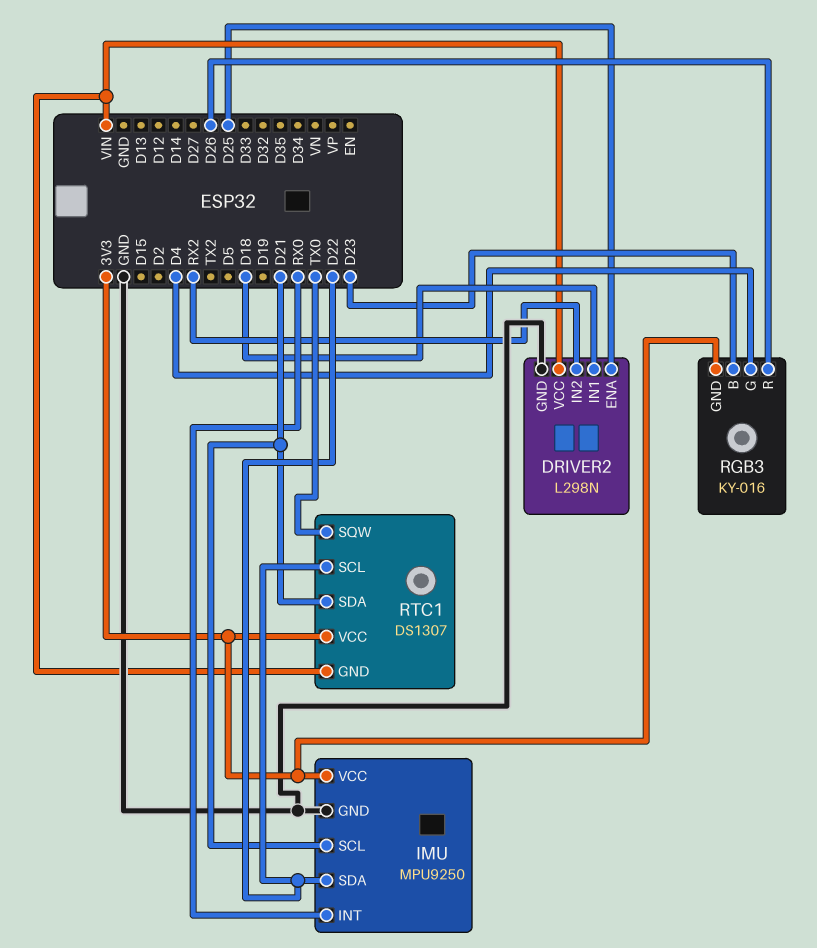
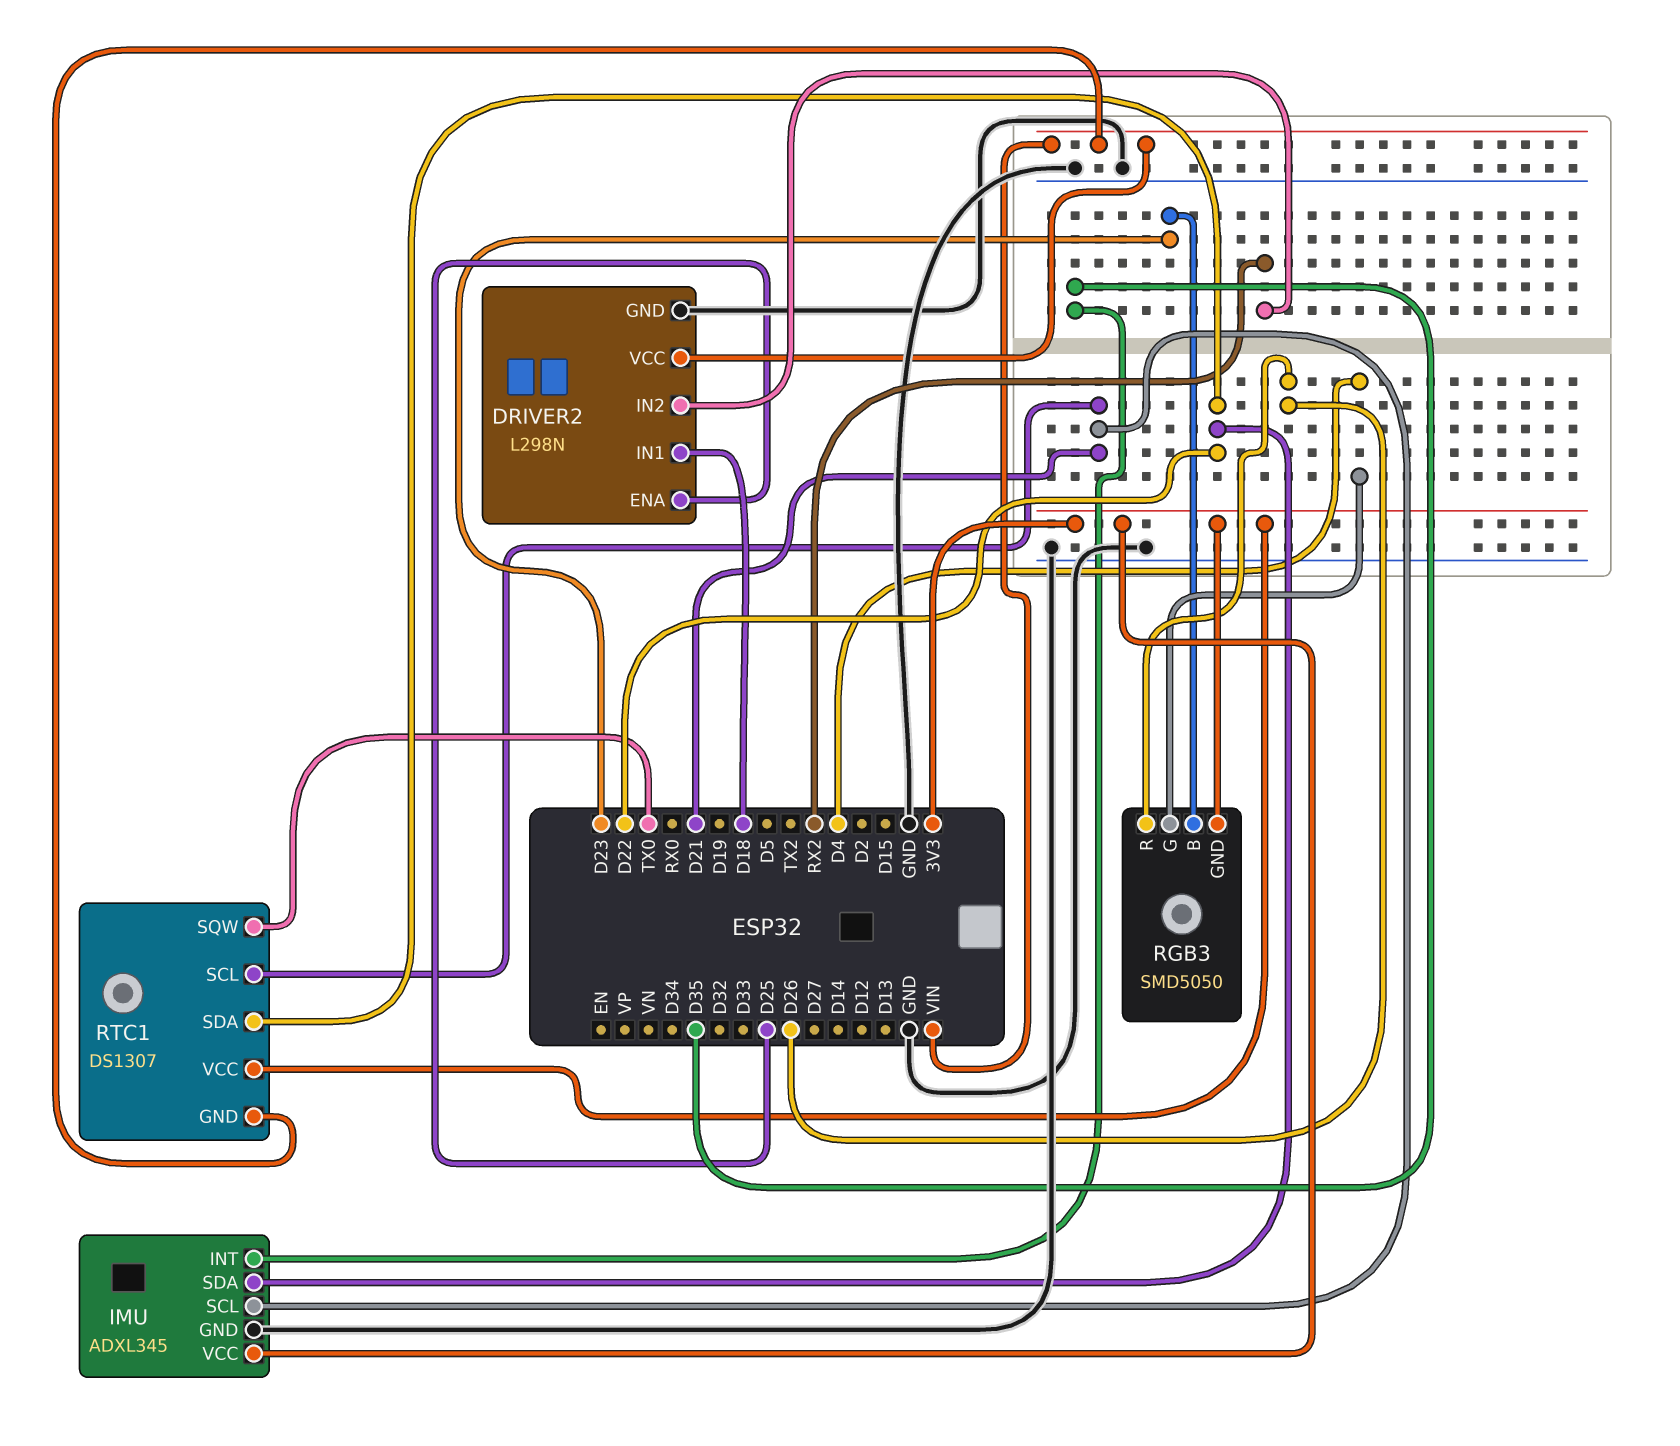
IMU: MPU9250 -> ADXL345
IMU pin INT: RX0 -> D35
RGB3: KY-016 -> SMD5050
RTC1 pin SCL: D22 -> D21
RTC1 pin SDA: D21 -> D22

